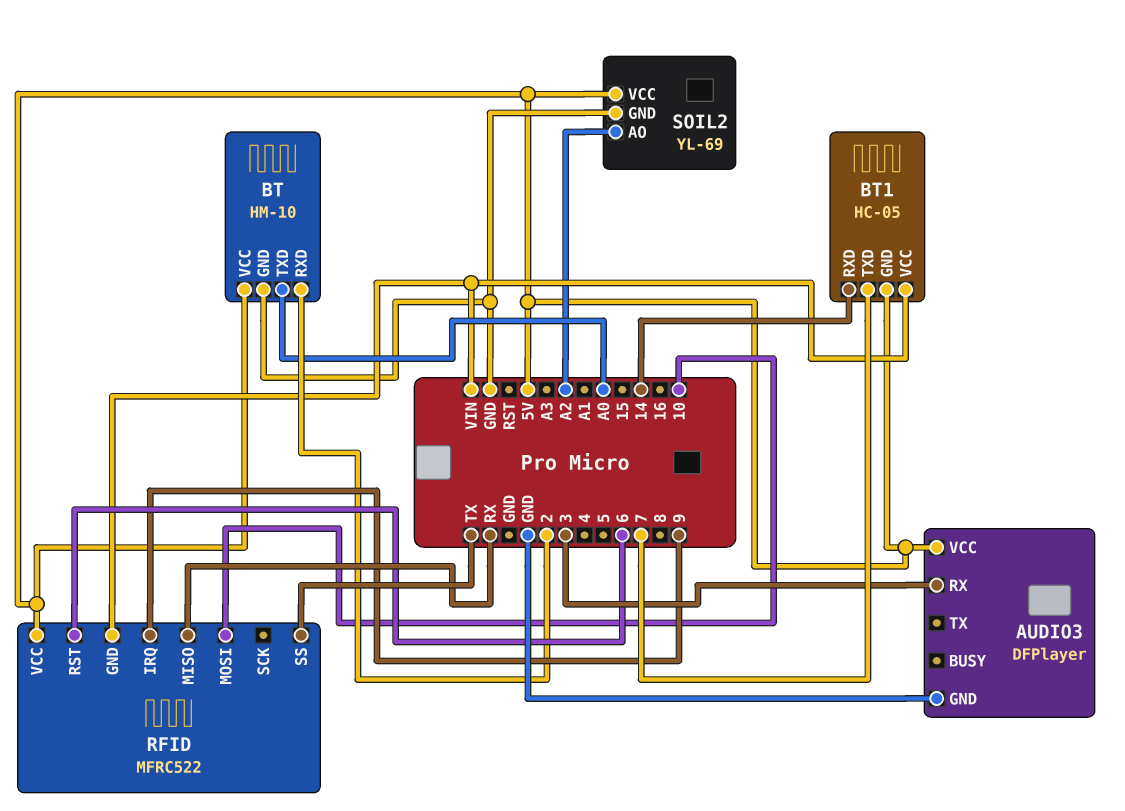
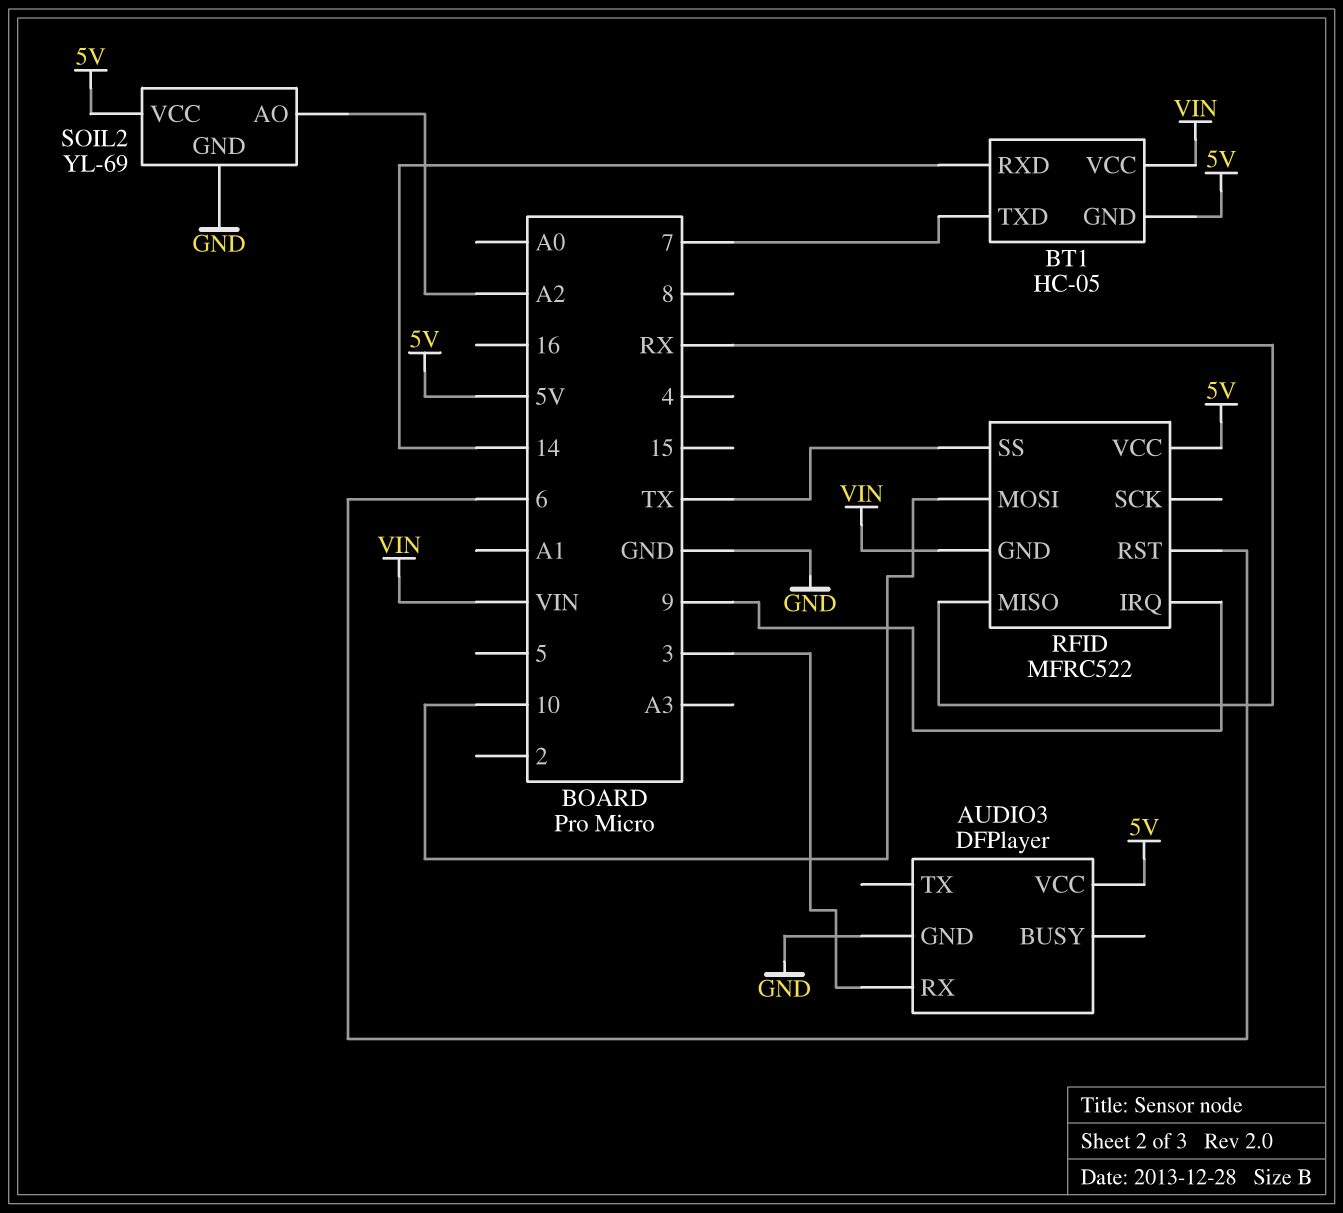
BT: HM-10 -> none
BT pin GND: GND -> none
BT pin RXD: 2 -> none
BT pin TXD: A0 -> none
BT pin VCC: 5V -> none

